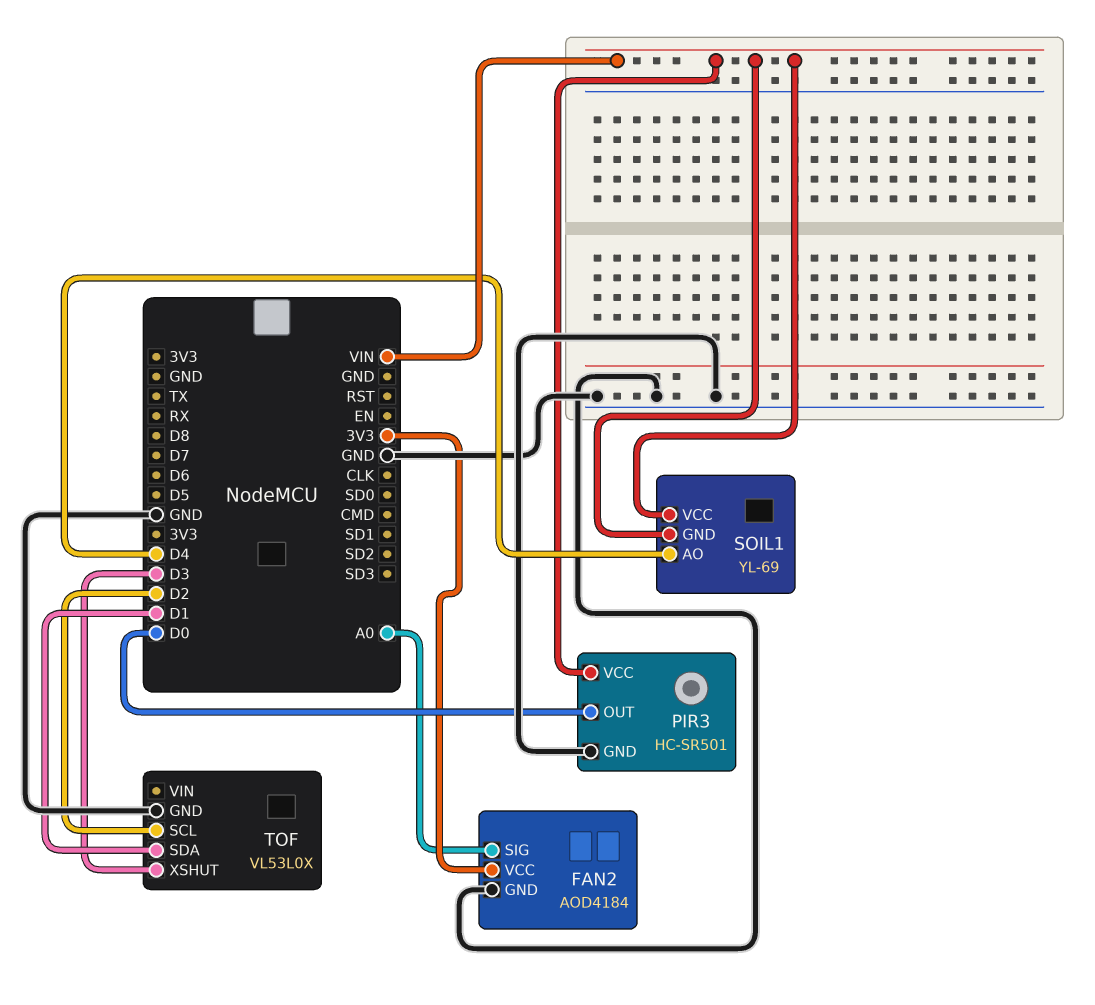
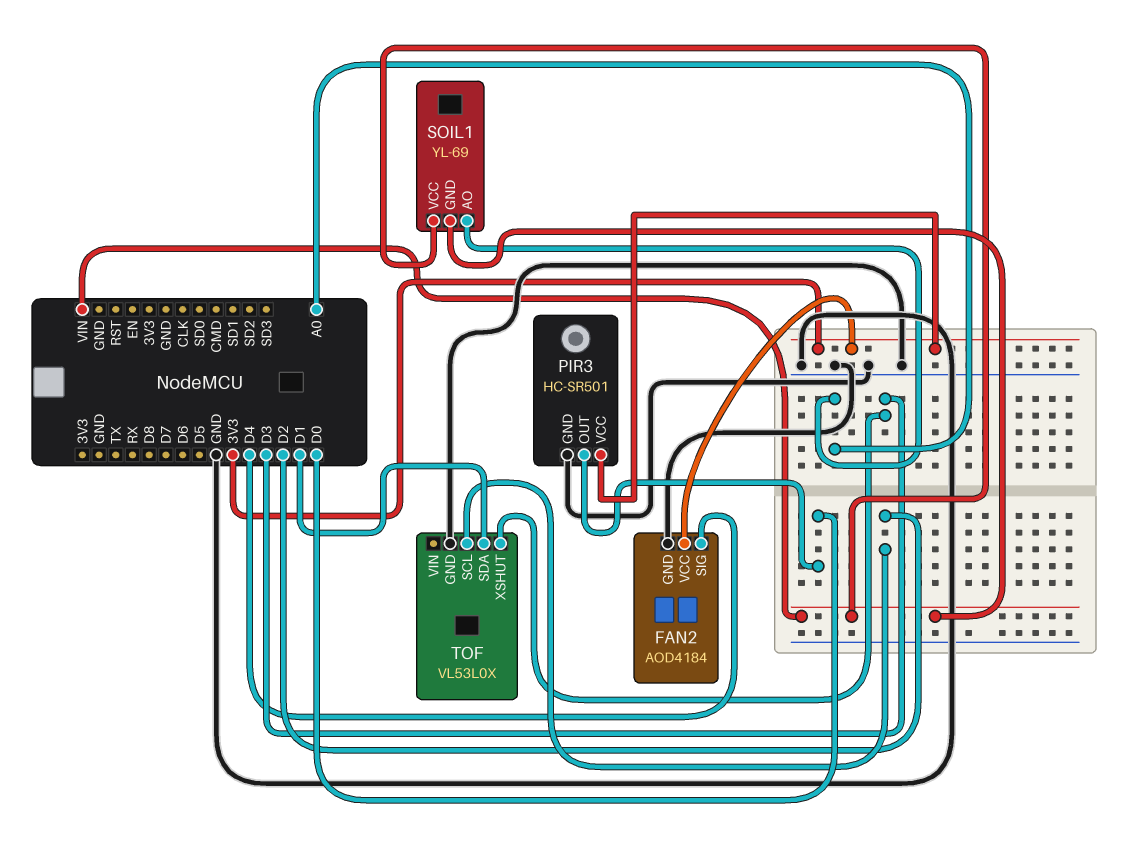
FAN2 pin SIG: A0 -> D4
PIR3 pin VCC: VIN -> 3V3
SOIL1 pin AO: D4 -> A0

